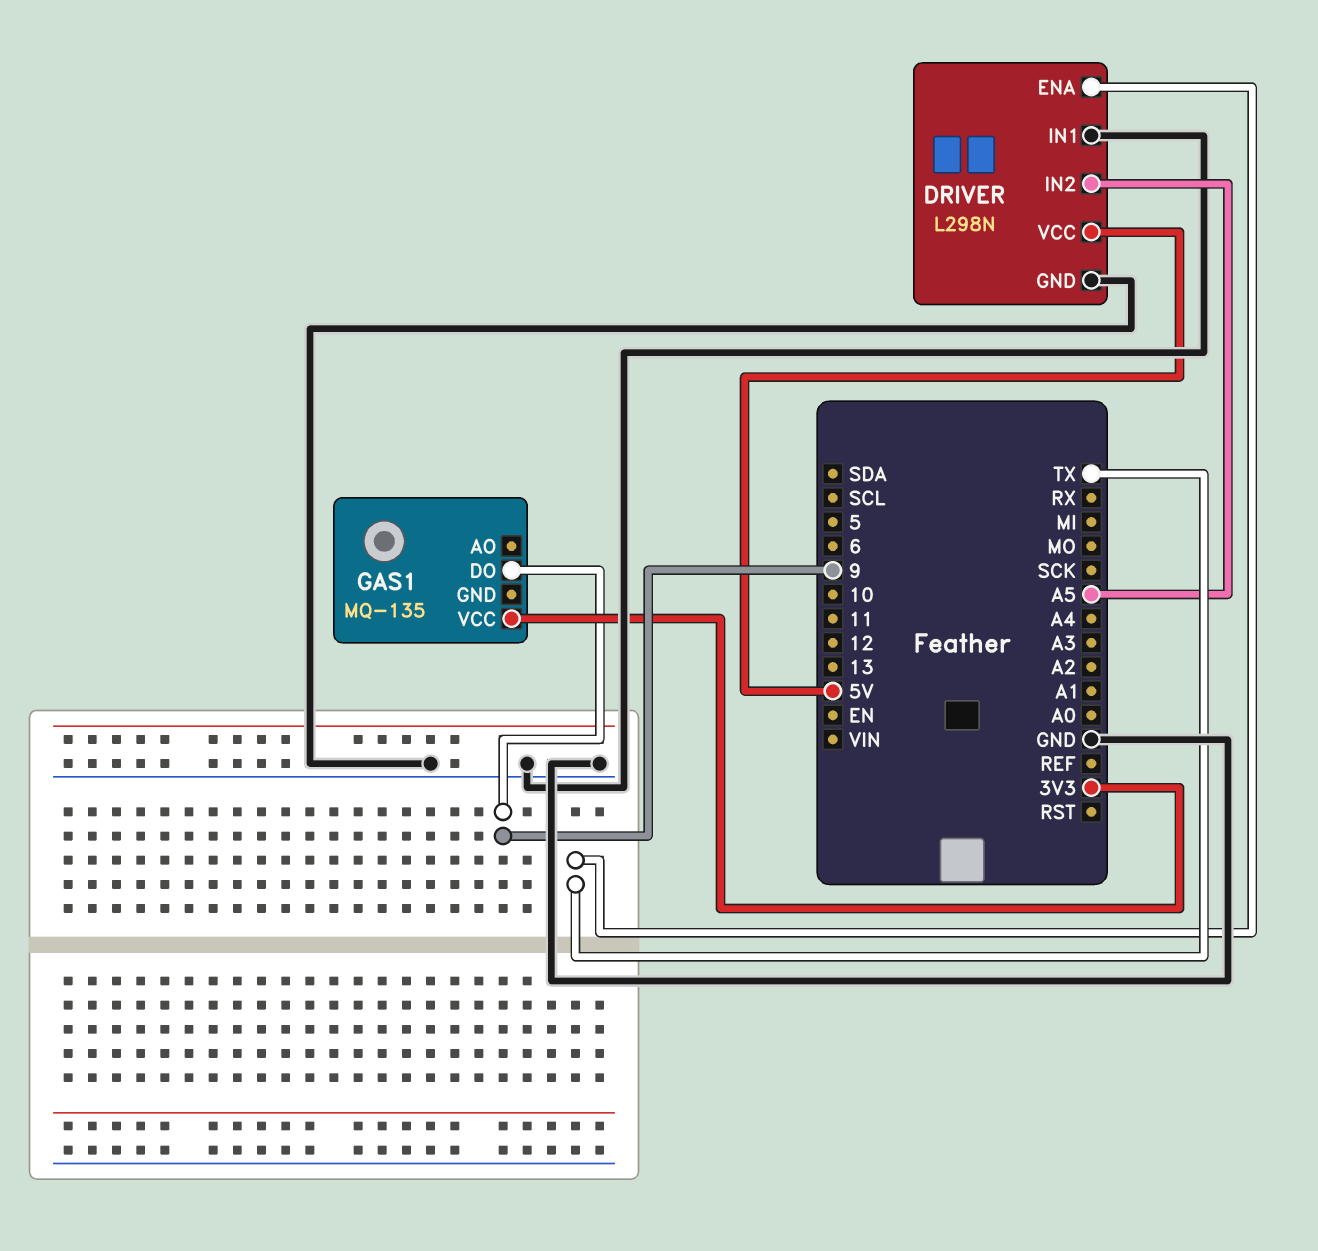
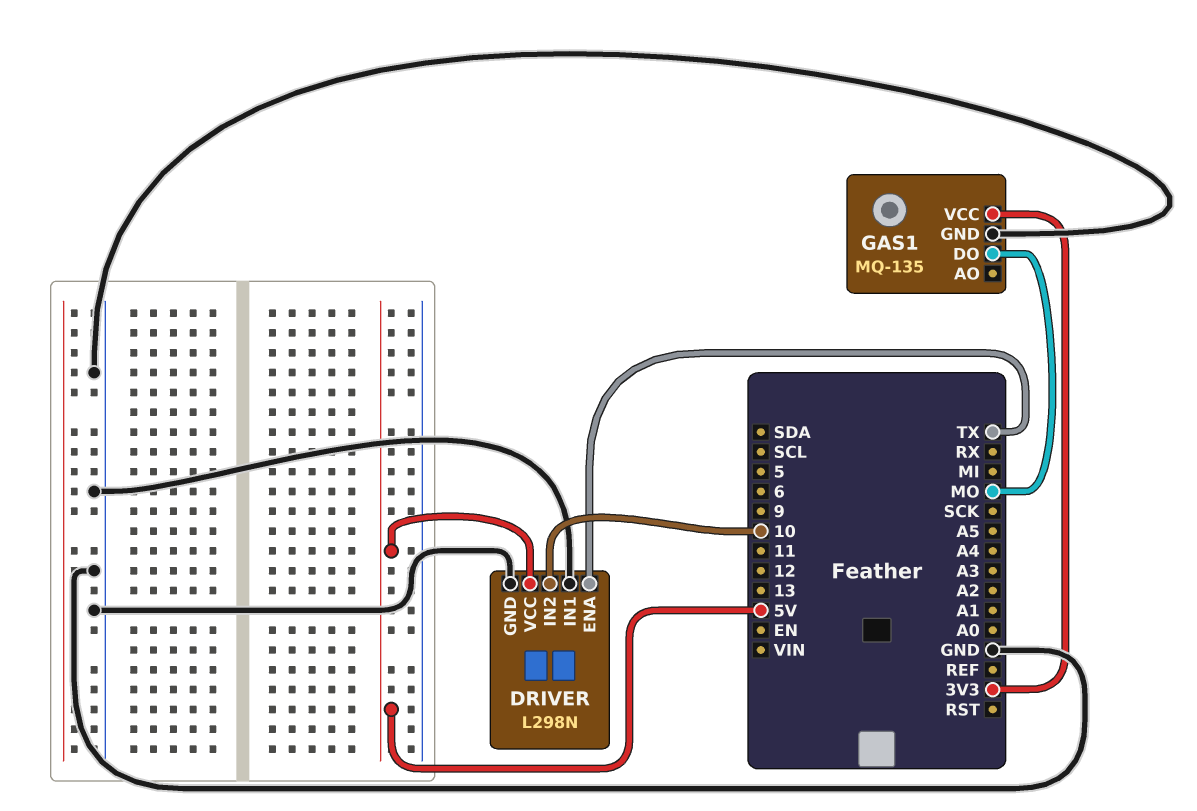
DRIVER pin IN2: A5 -> 10
GAS1 pin DO: 9 -> MO
GAS1 pin GND: none -> GND

